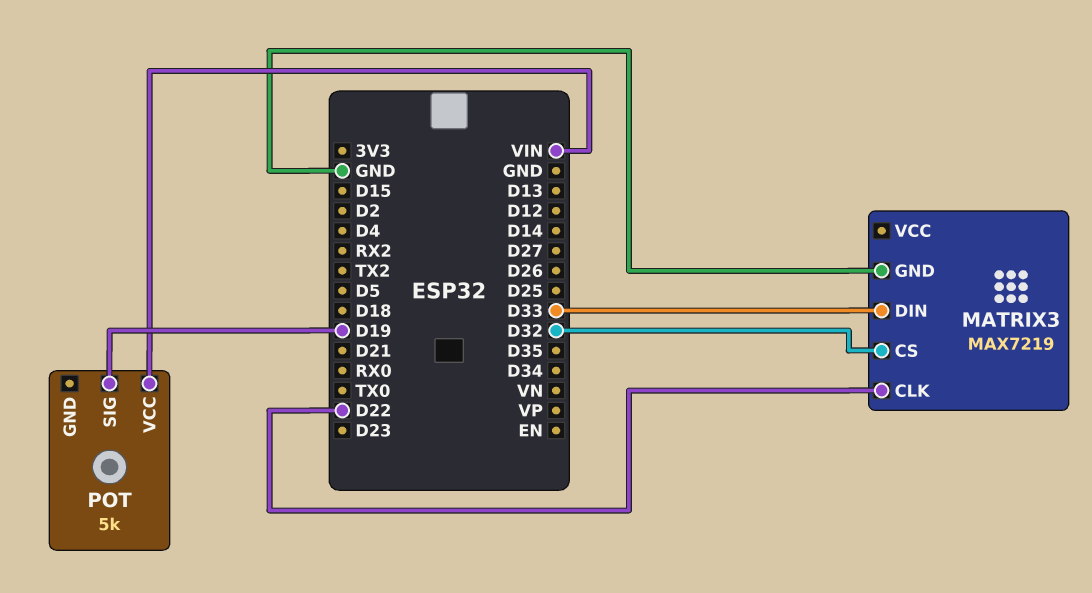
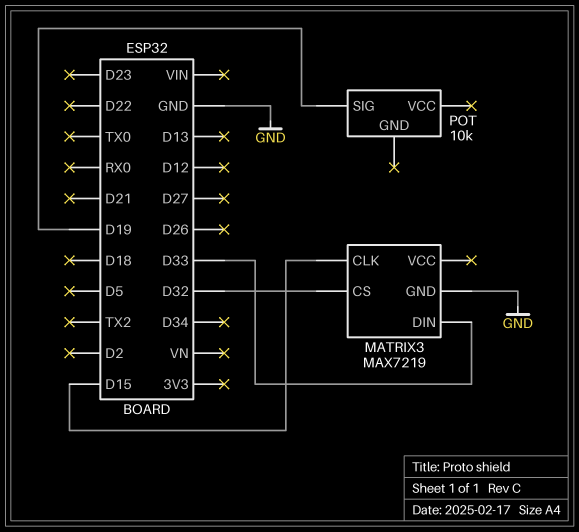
MATRIX3 pin CLK: D22 -> D15
POT: 5k -> 10k
POT pin VCC: VIN -> none

